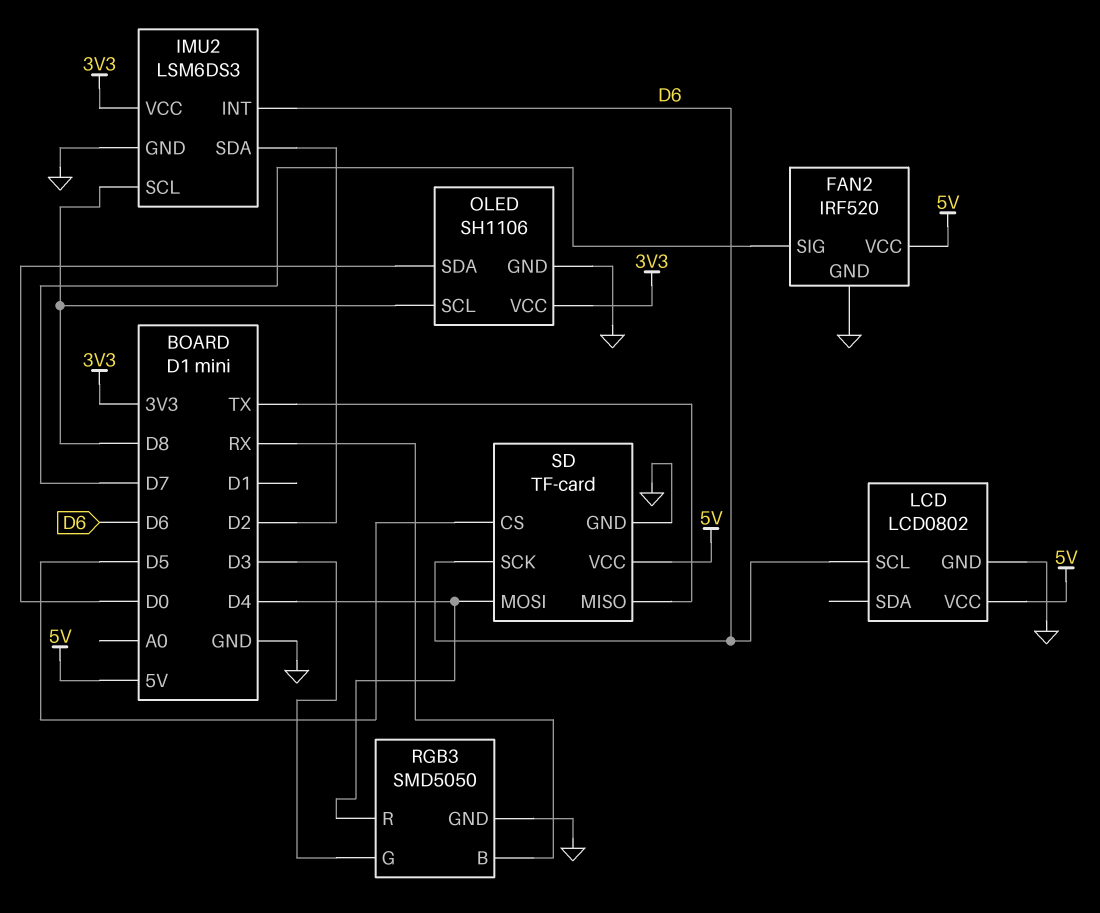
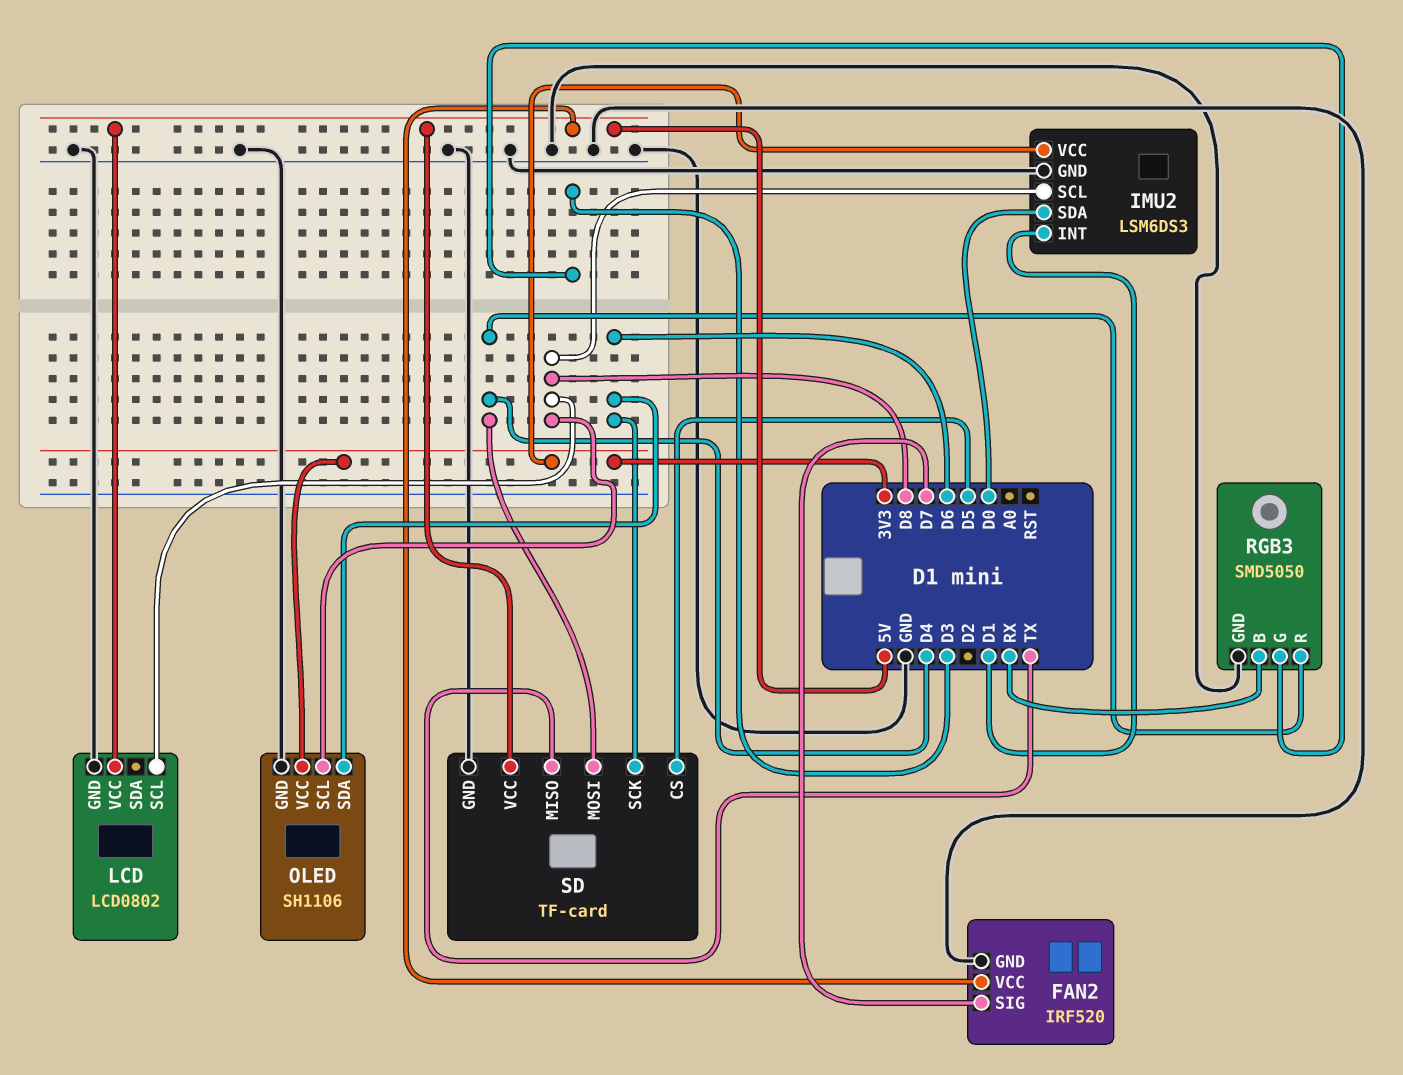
IMU2 pin INT: D6 -> D1
IMU2 pin SDA: D2 -> D0
LCD pin SCL: D6 -> D8
OLED pin SDA: D0 -> D6

